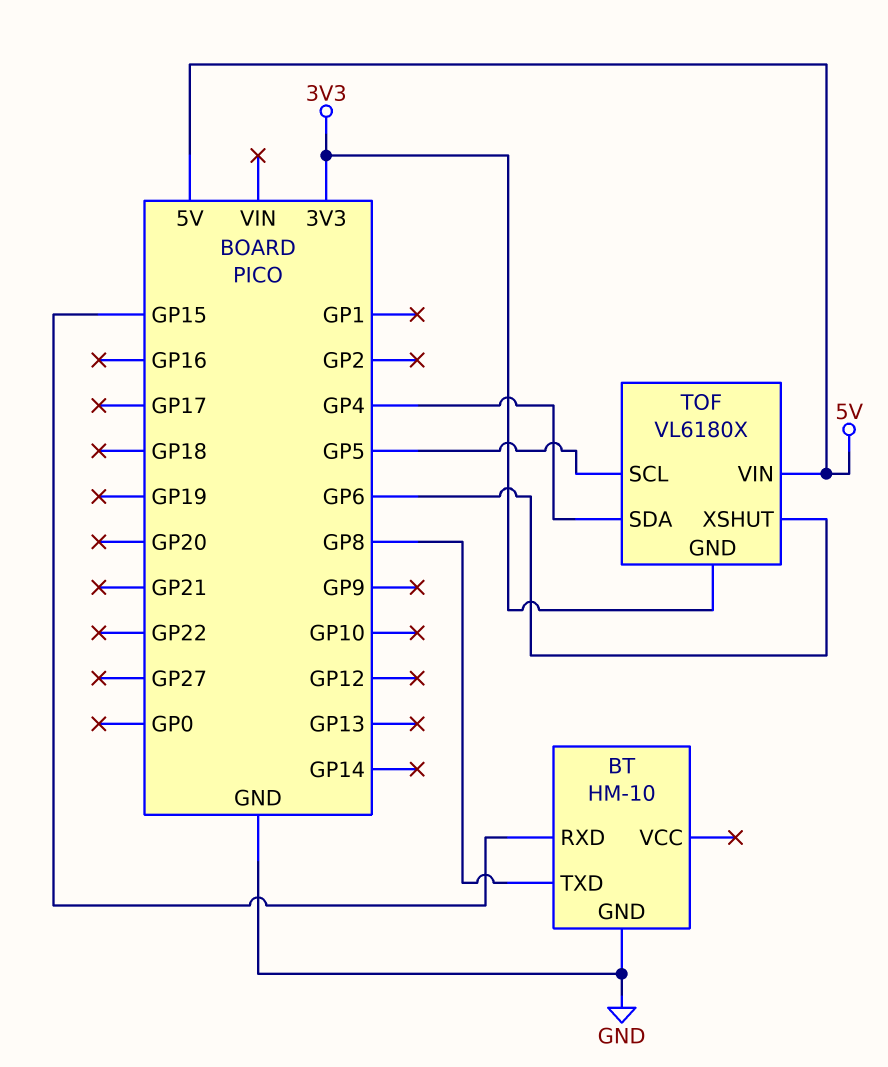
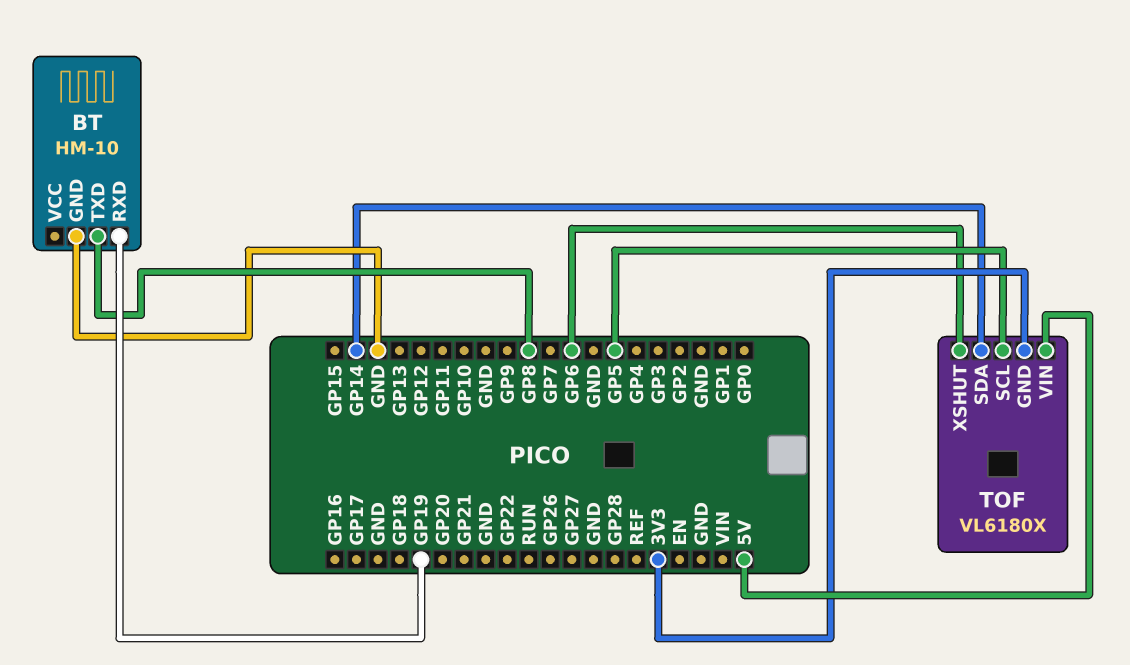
BT pin RXD: GP15 -> GP19
TOF pin SDA: GP4 -> GP14

